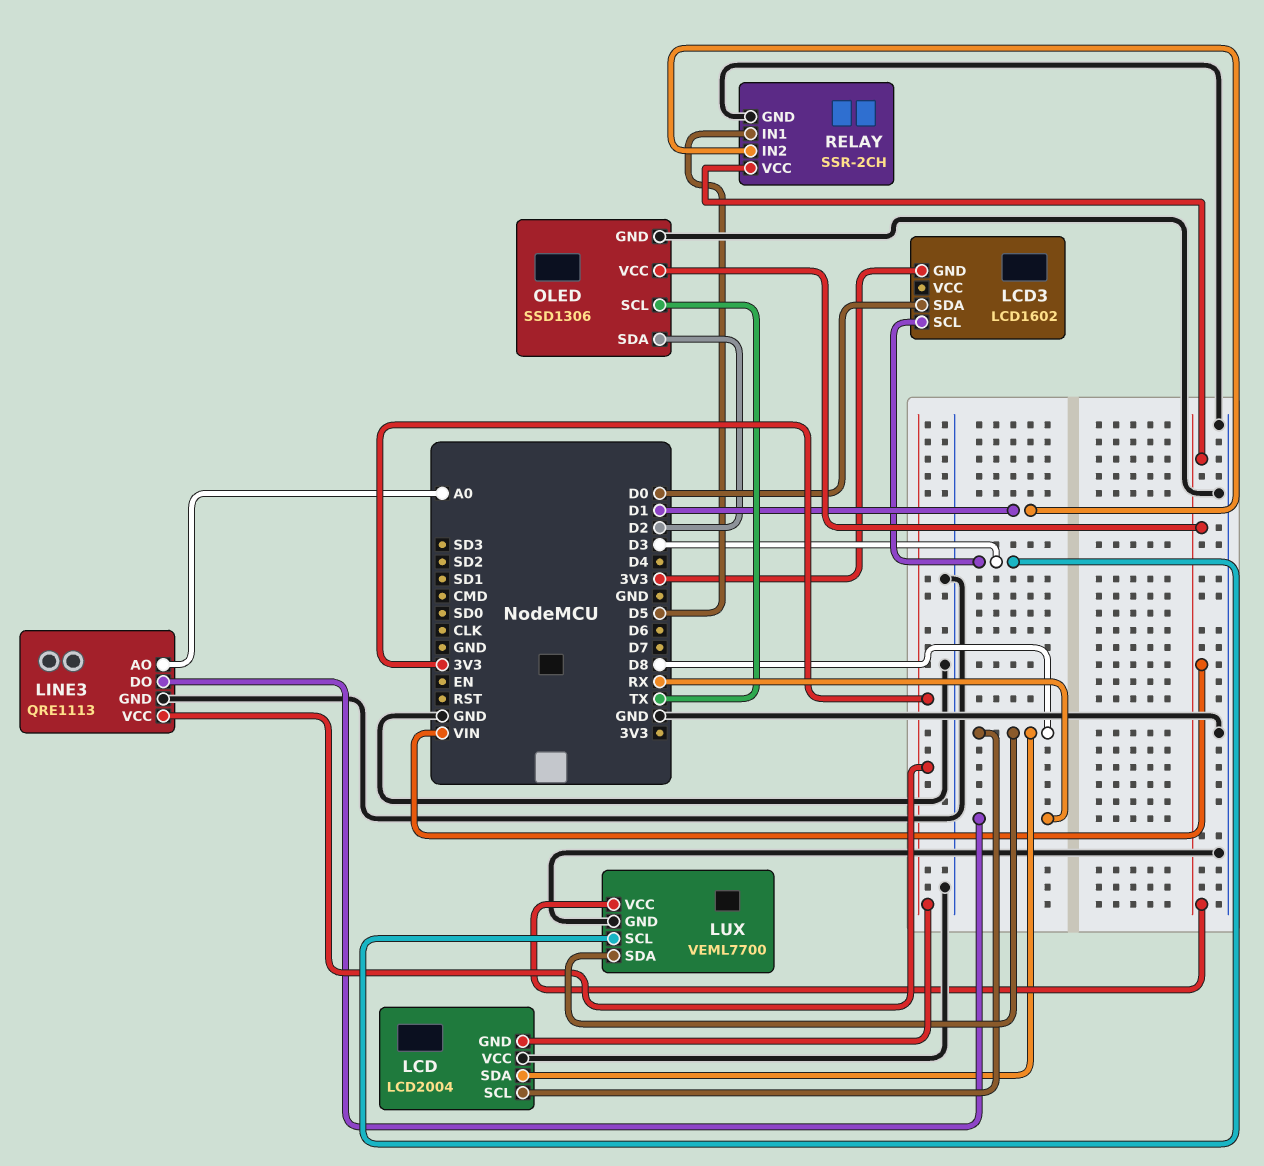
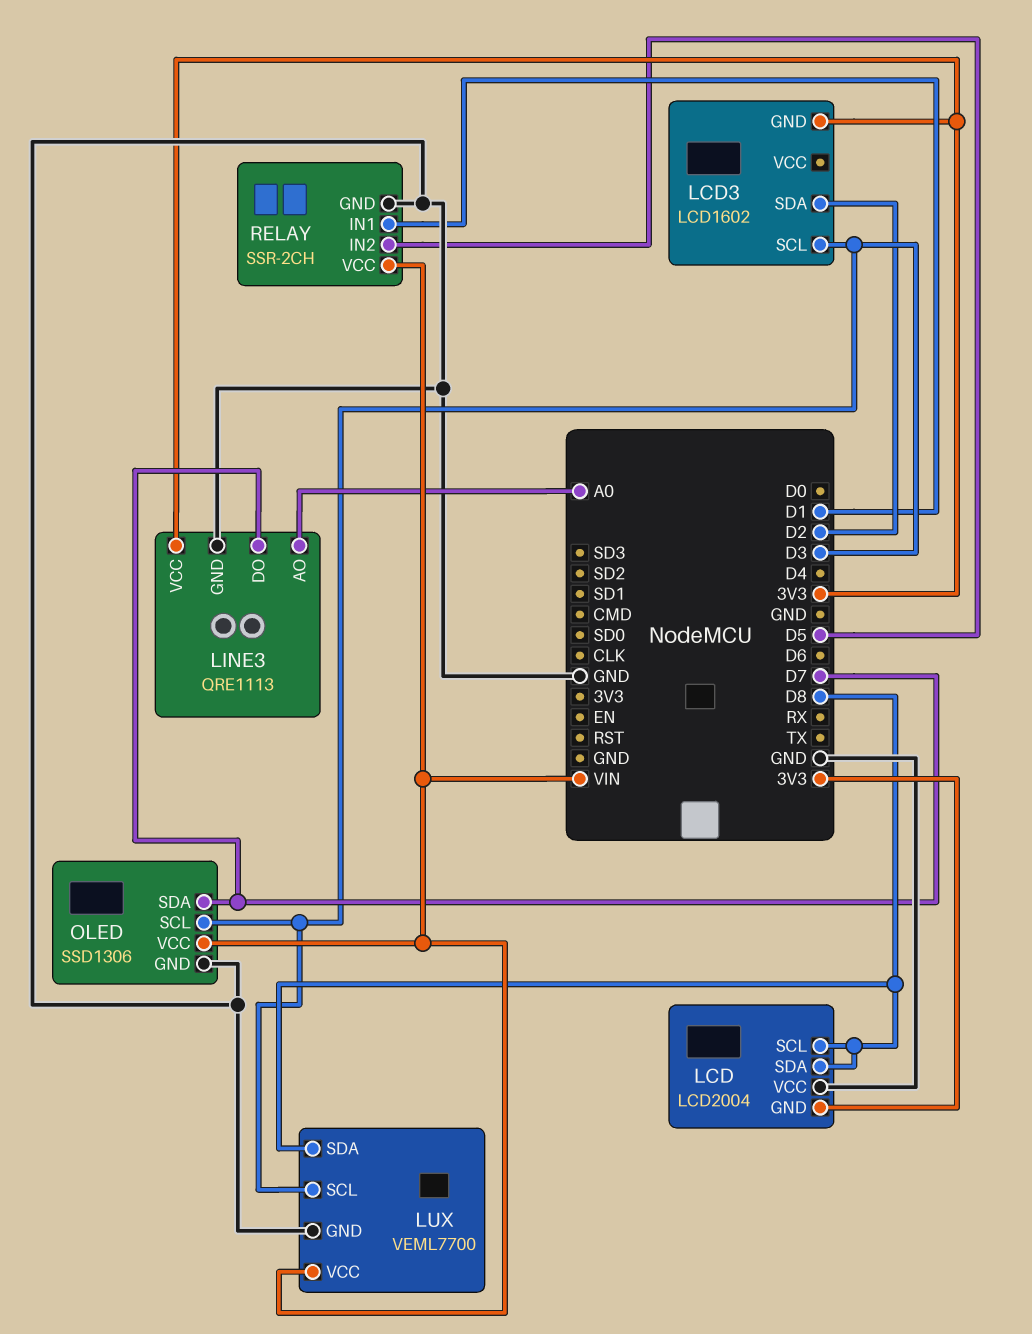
LCD3 pin SDA: D0 -> D2
LINE3 pin DO: RX -> D7
OLED pin SCL: TX -> D3
OLED pin SDA: D2 -> D7
RELAY pin IN1: D5 -> D1
RELAY pin IN2: D1 -> D5

